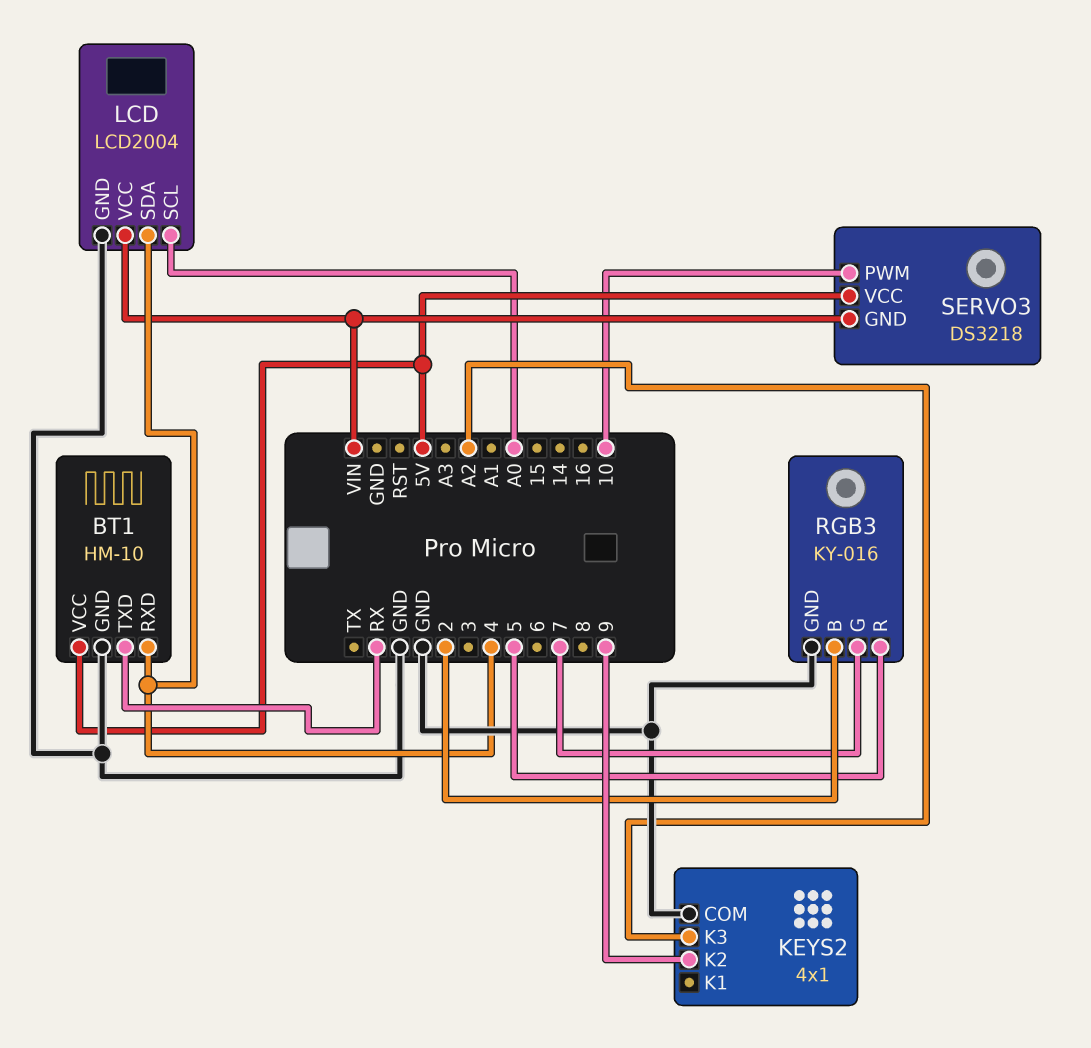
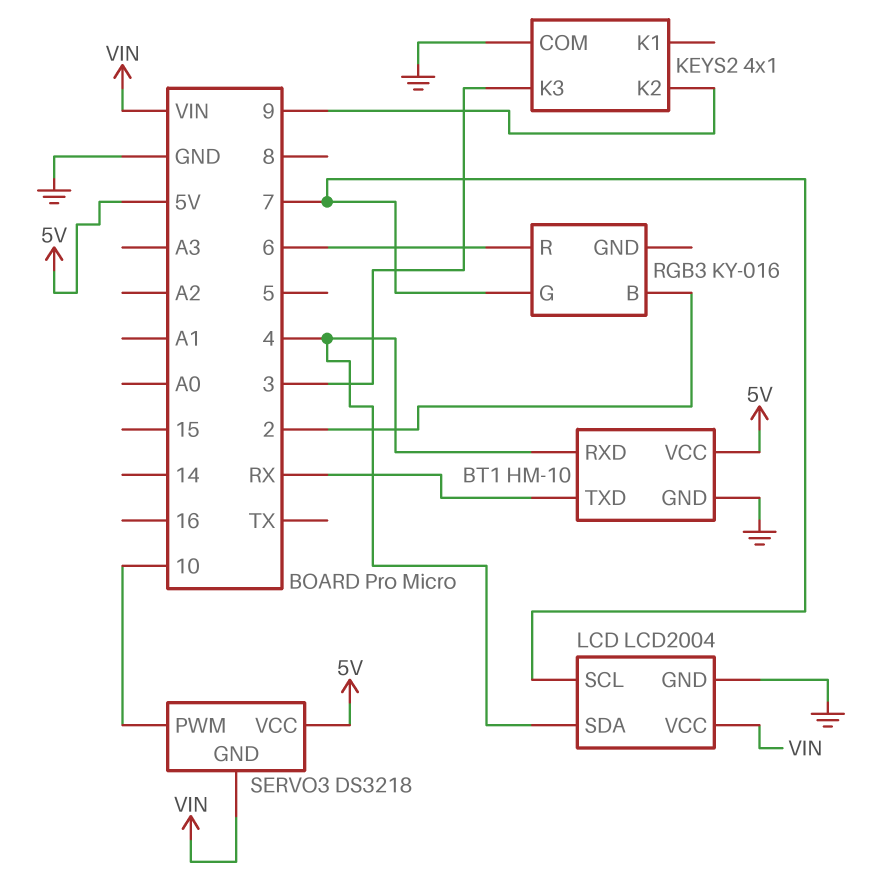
KEYS2 pin K3: A2 -> 3
LCD pin SCL: A0 -> 7
RGB3 pin GND: GND -> none
RGB3 pin R: 5 -> 6

